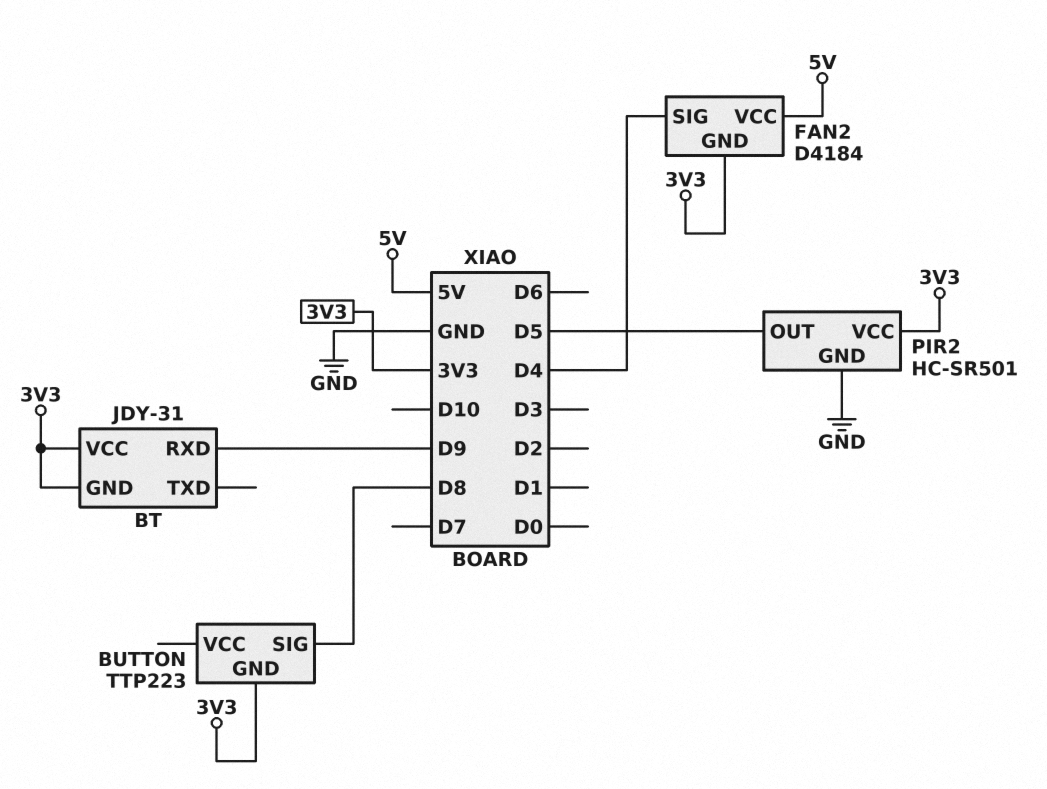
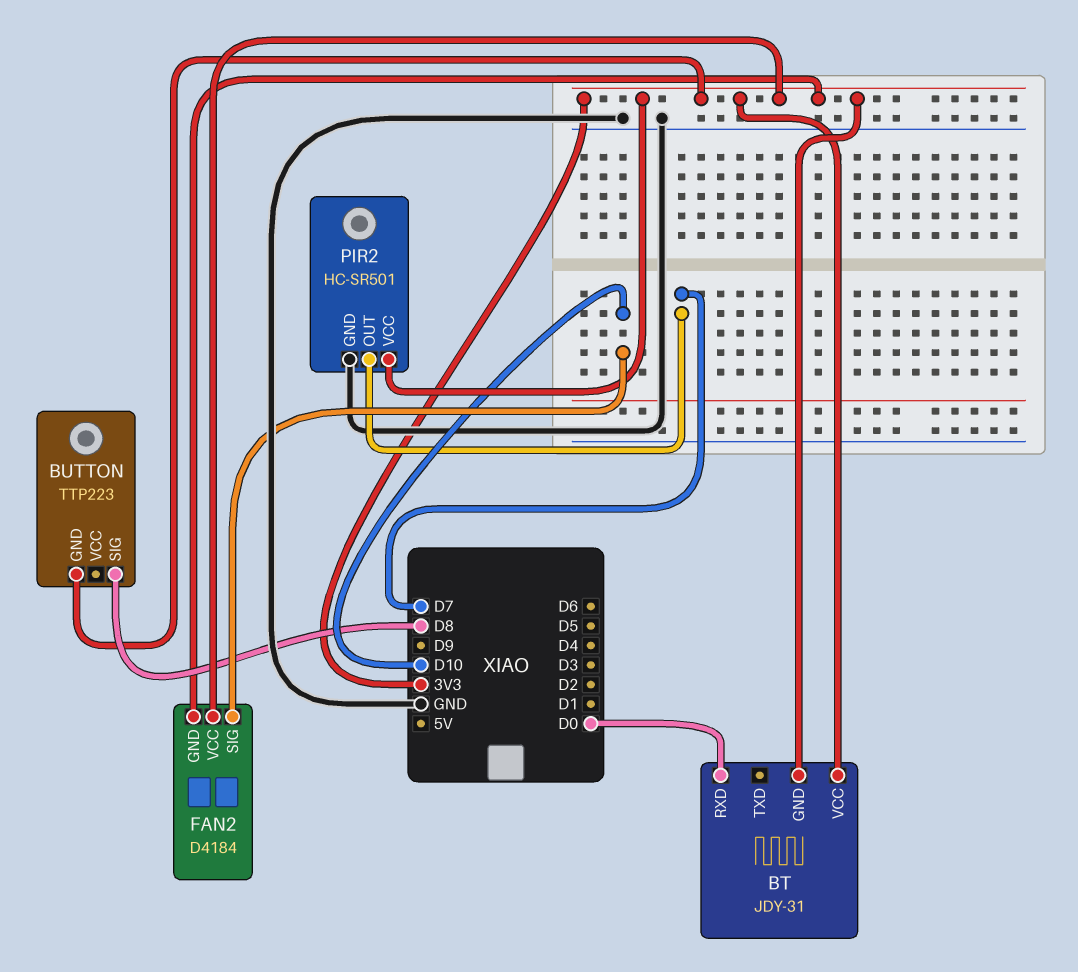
BT pin RXD: D9 -> D0
FAN2 pin SIG: D4 -> D10
FAN2 pin VCC: 5V -> 3V3
PIR2 pin OUT: D5 -> D7

